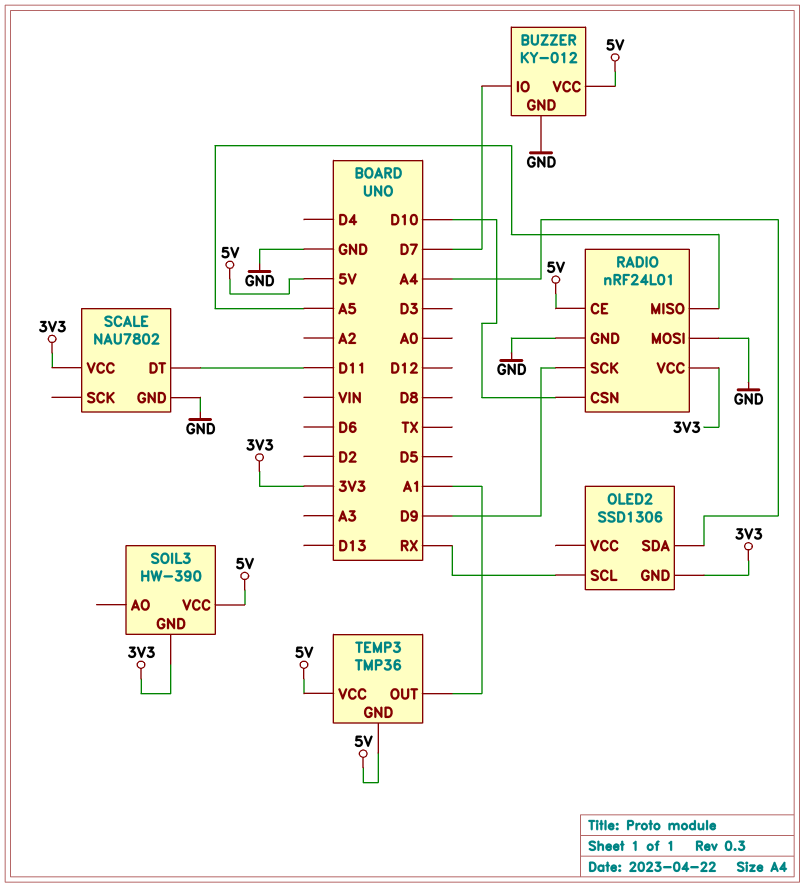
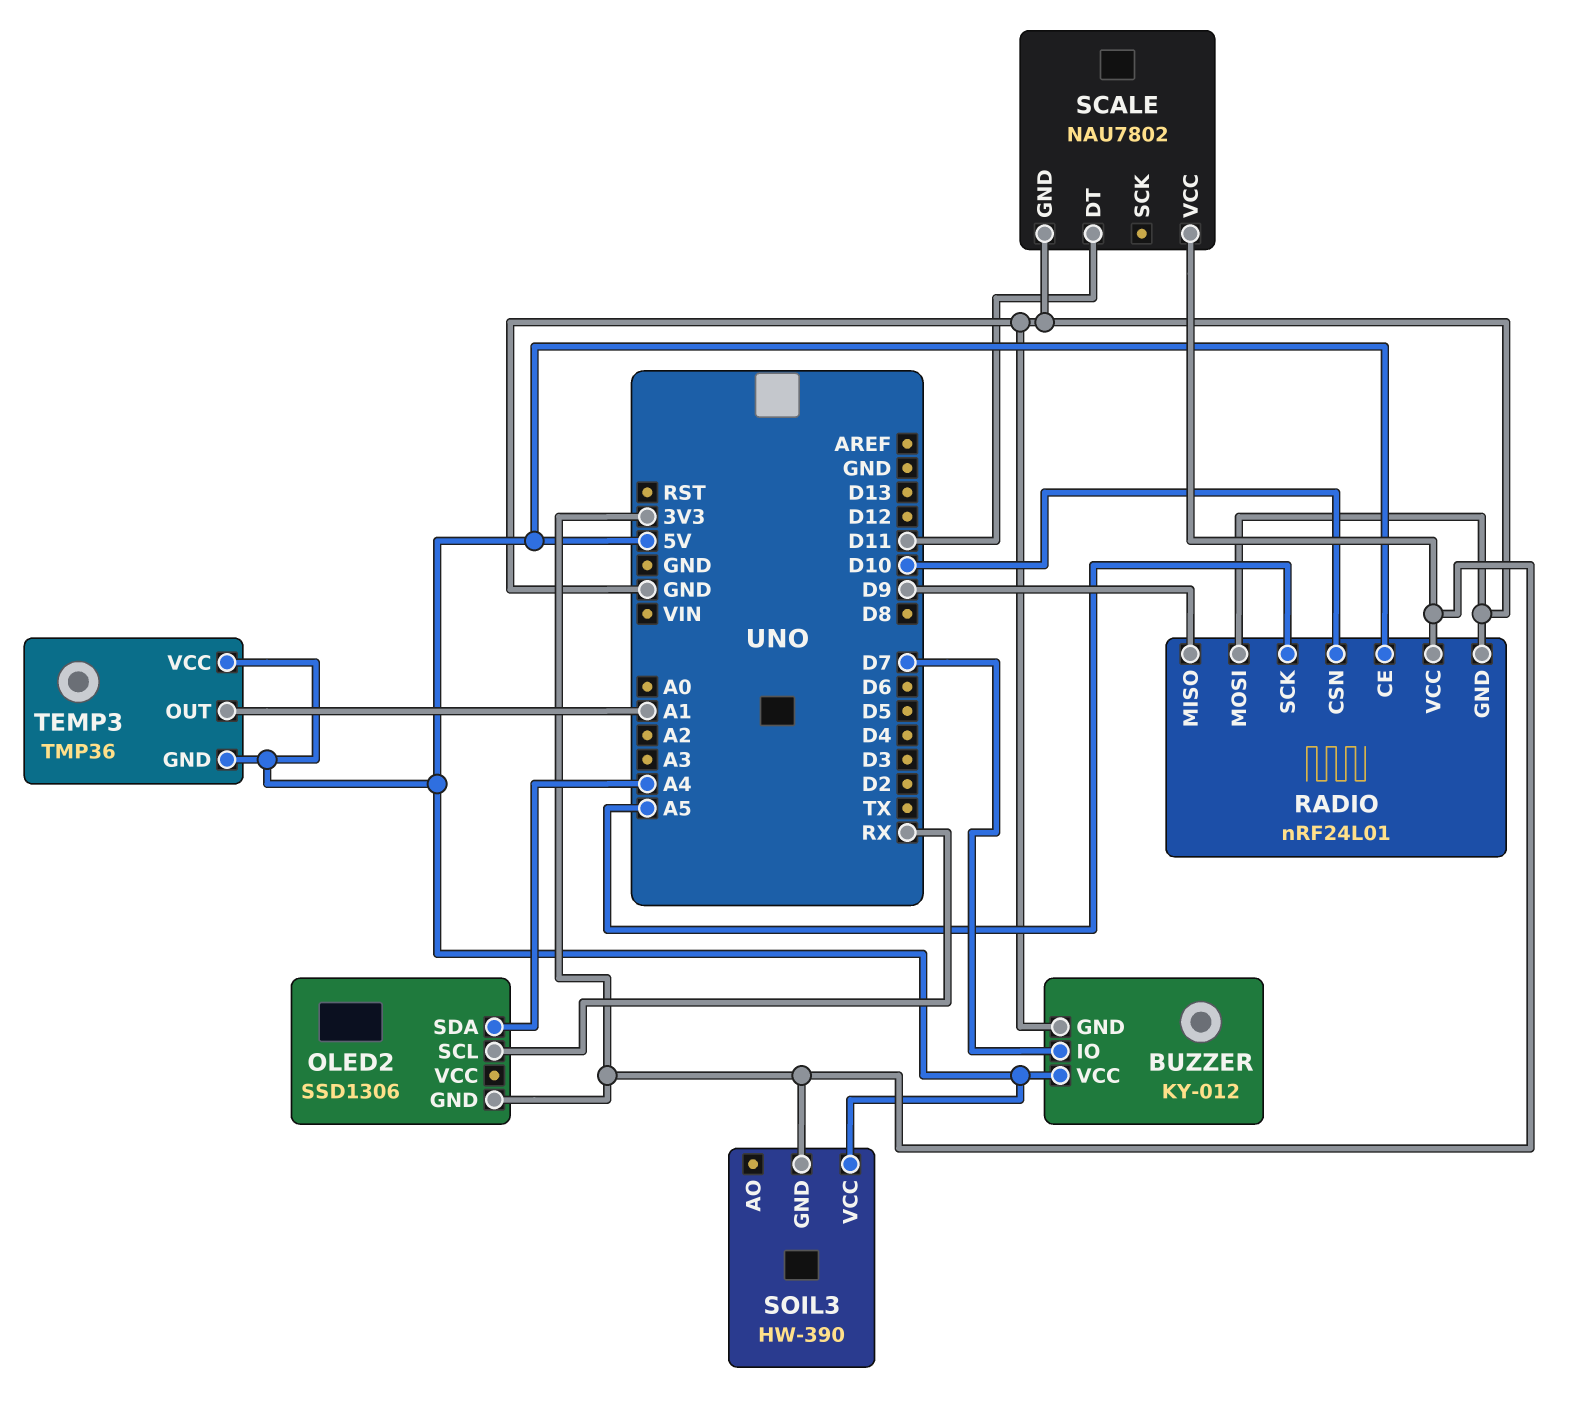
RADIO pin MISO: A5 -> D9
RADIO pin SCK: D9 -> A5

